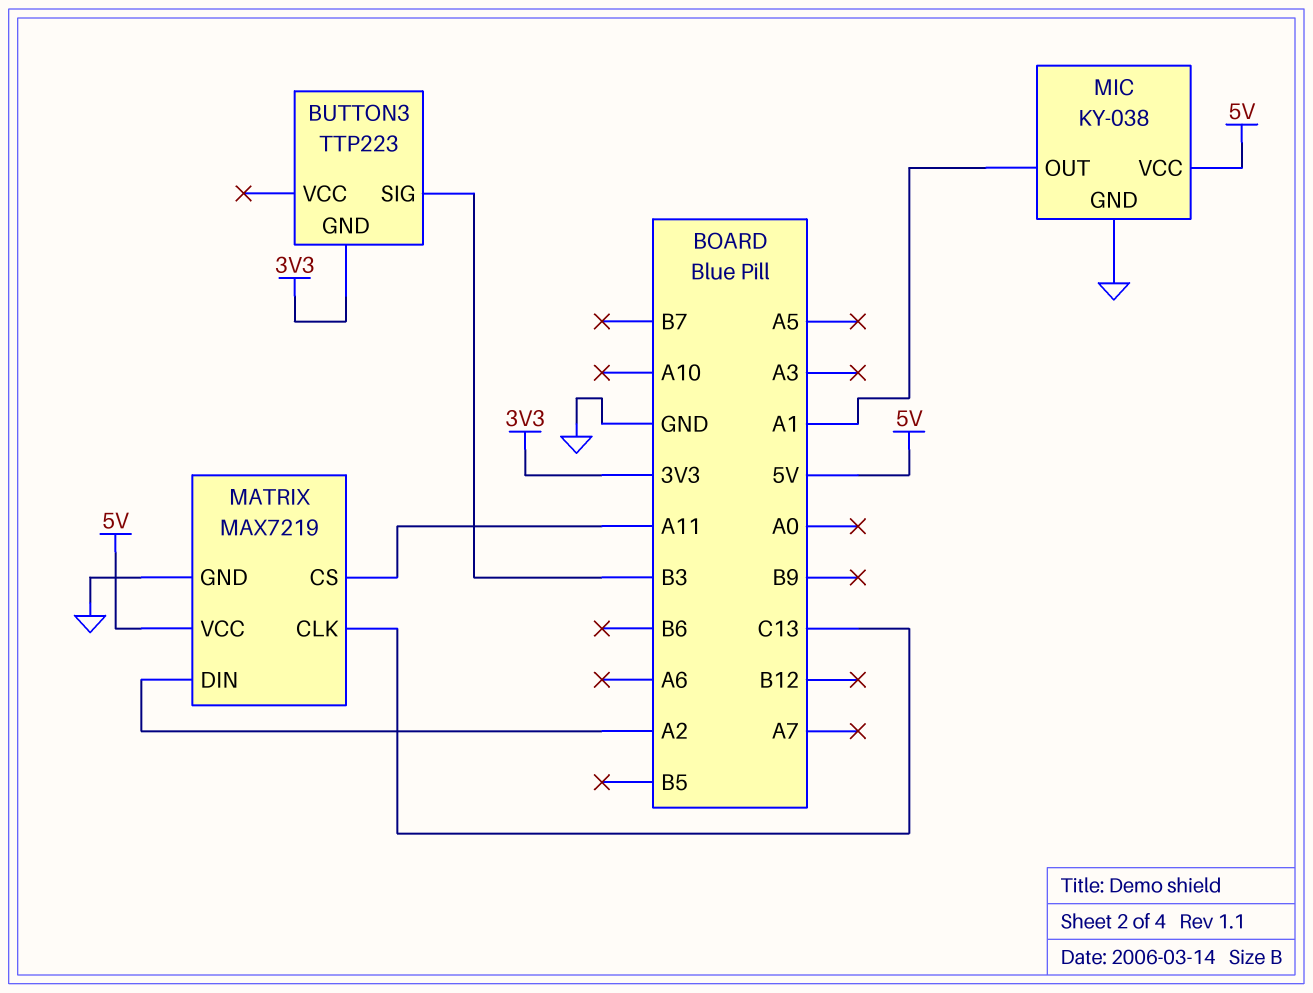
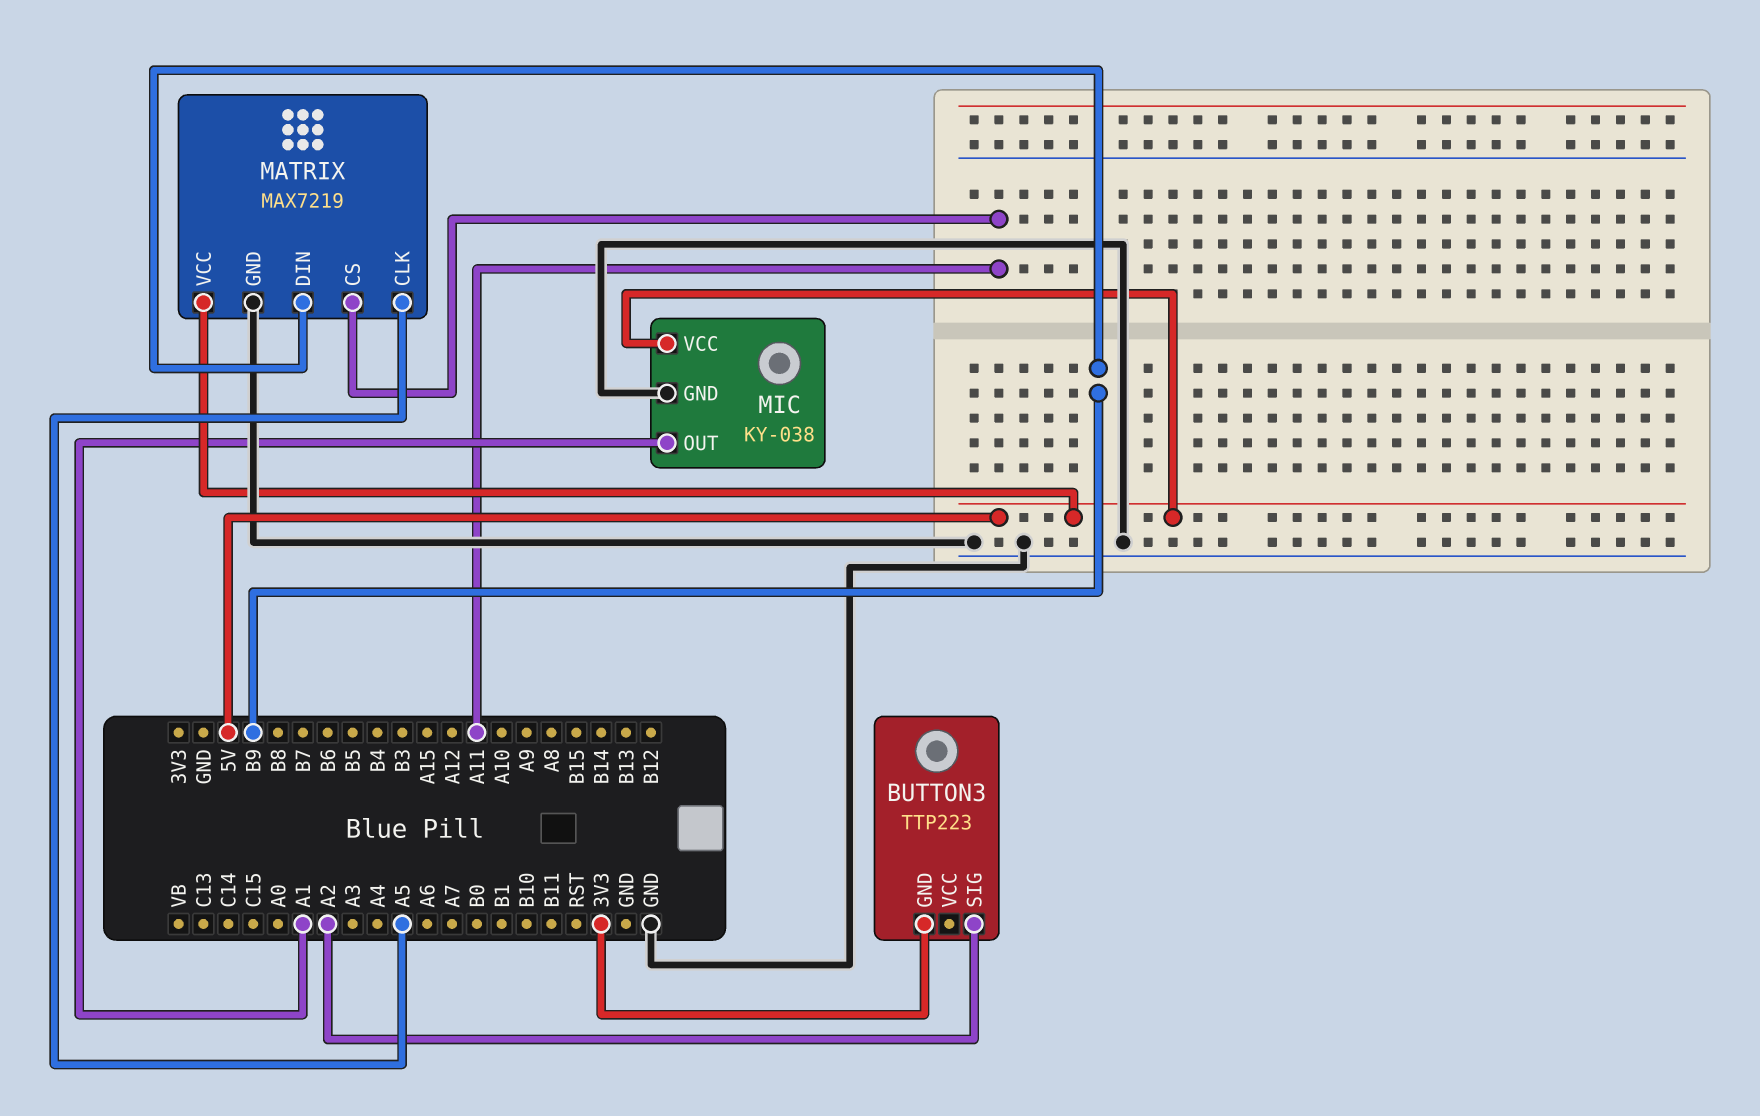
BUTTON3 pin SIG: B3 -> A2
MATRIX pin CLK: C13 -> A5
MATRIX pin DIN: A2 -> B9

